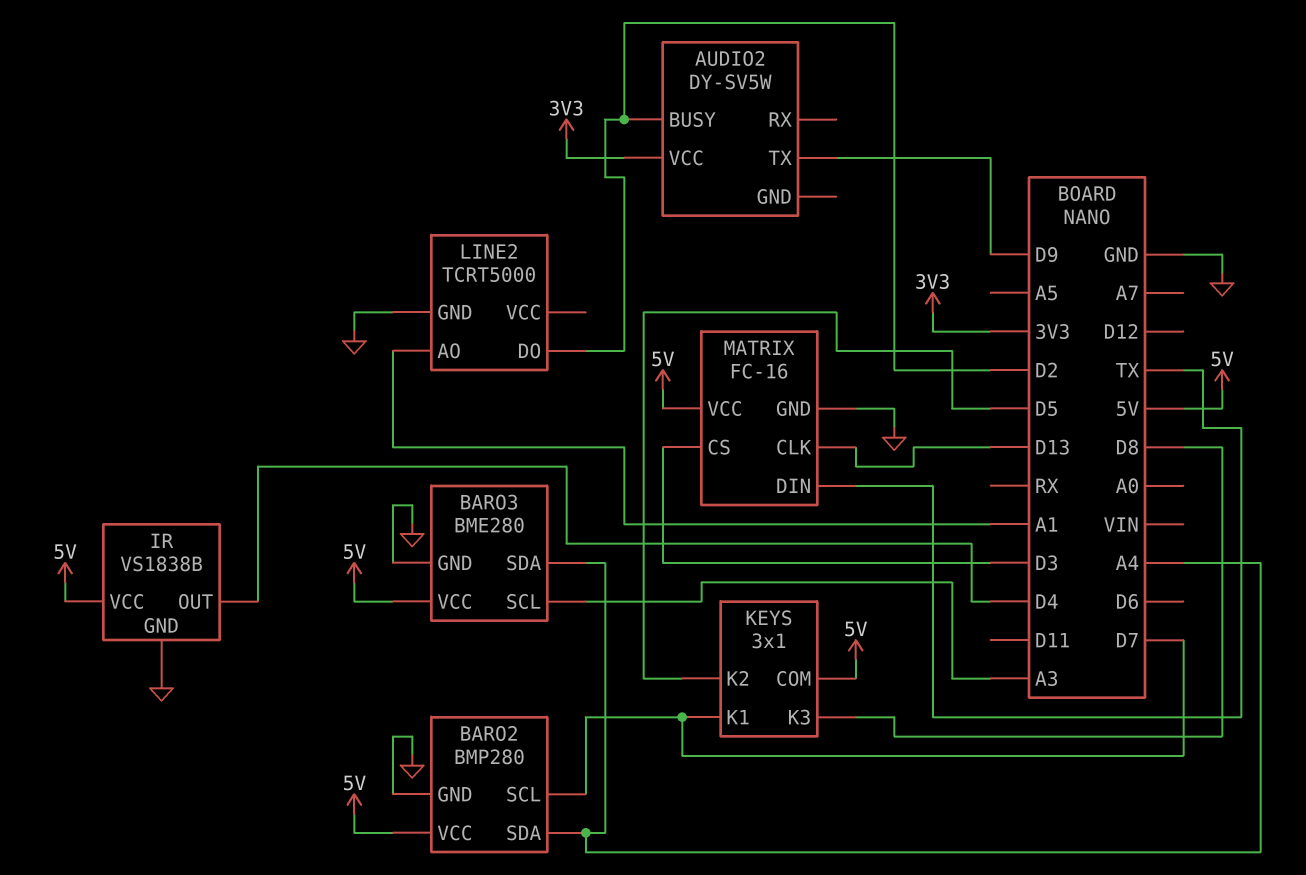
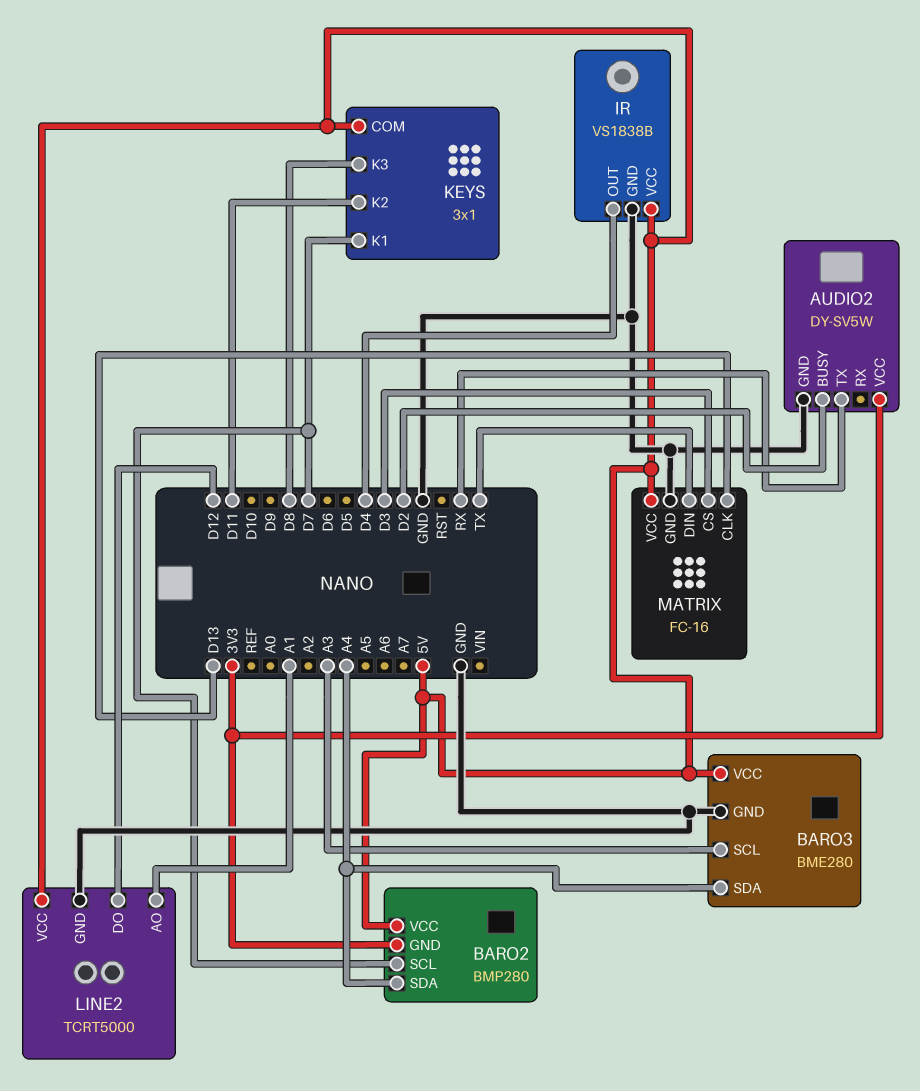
AUDIO2 pin GND: none -> GND
AUDIO2 pin TX: D9 -> RX
BARO2 pin GND: GND -> 3V3
KEYS pin K2: D5 -> D11
LINE2 pin DO: D2 -> D12
LINE2 pin VCC: none -> 5V

